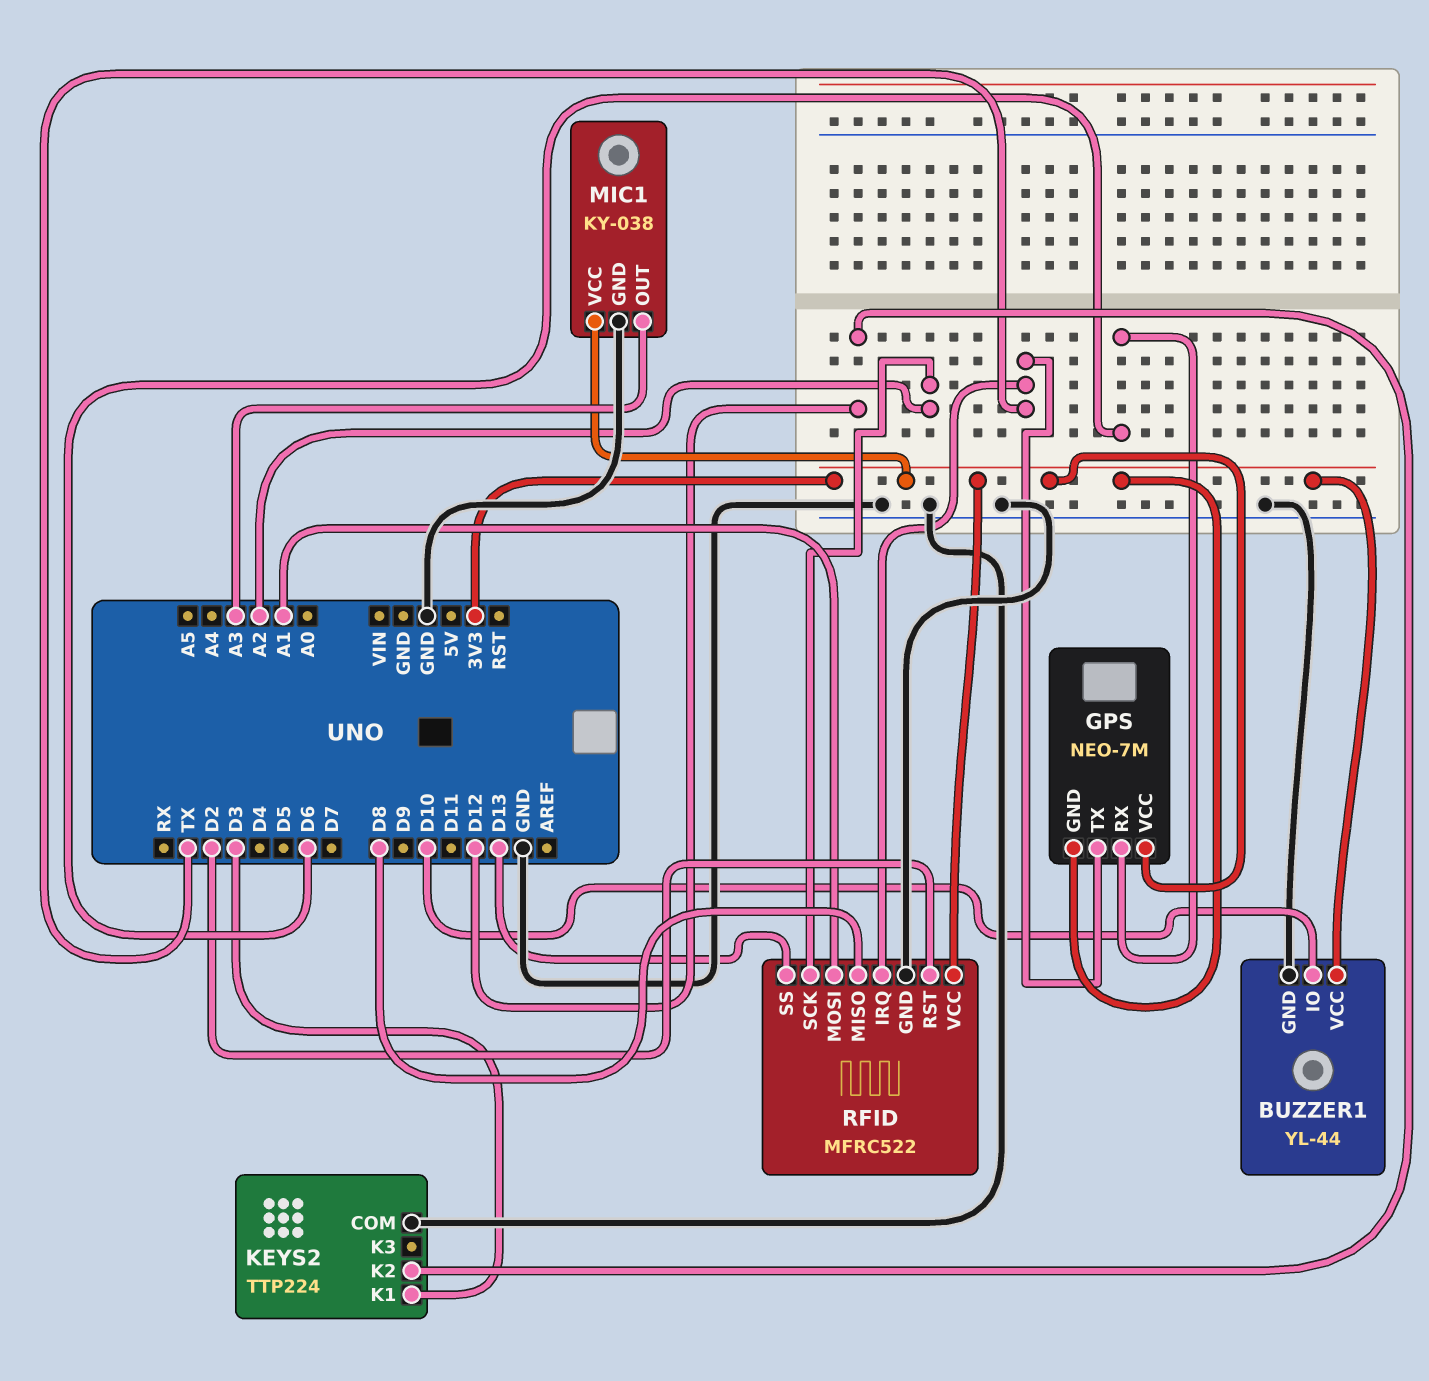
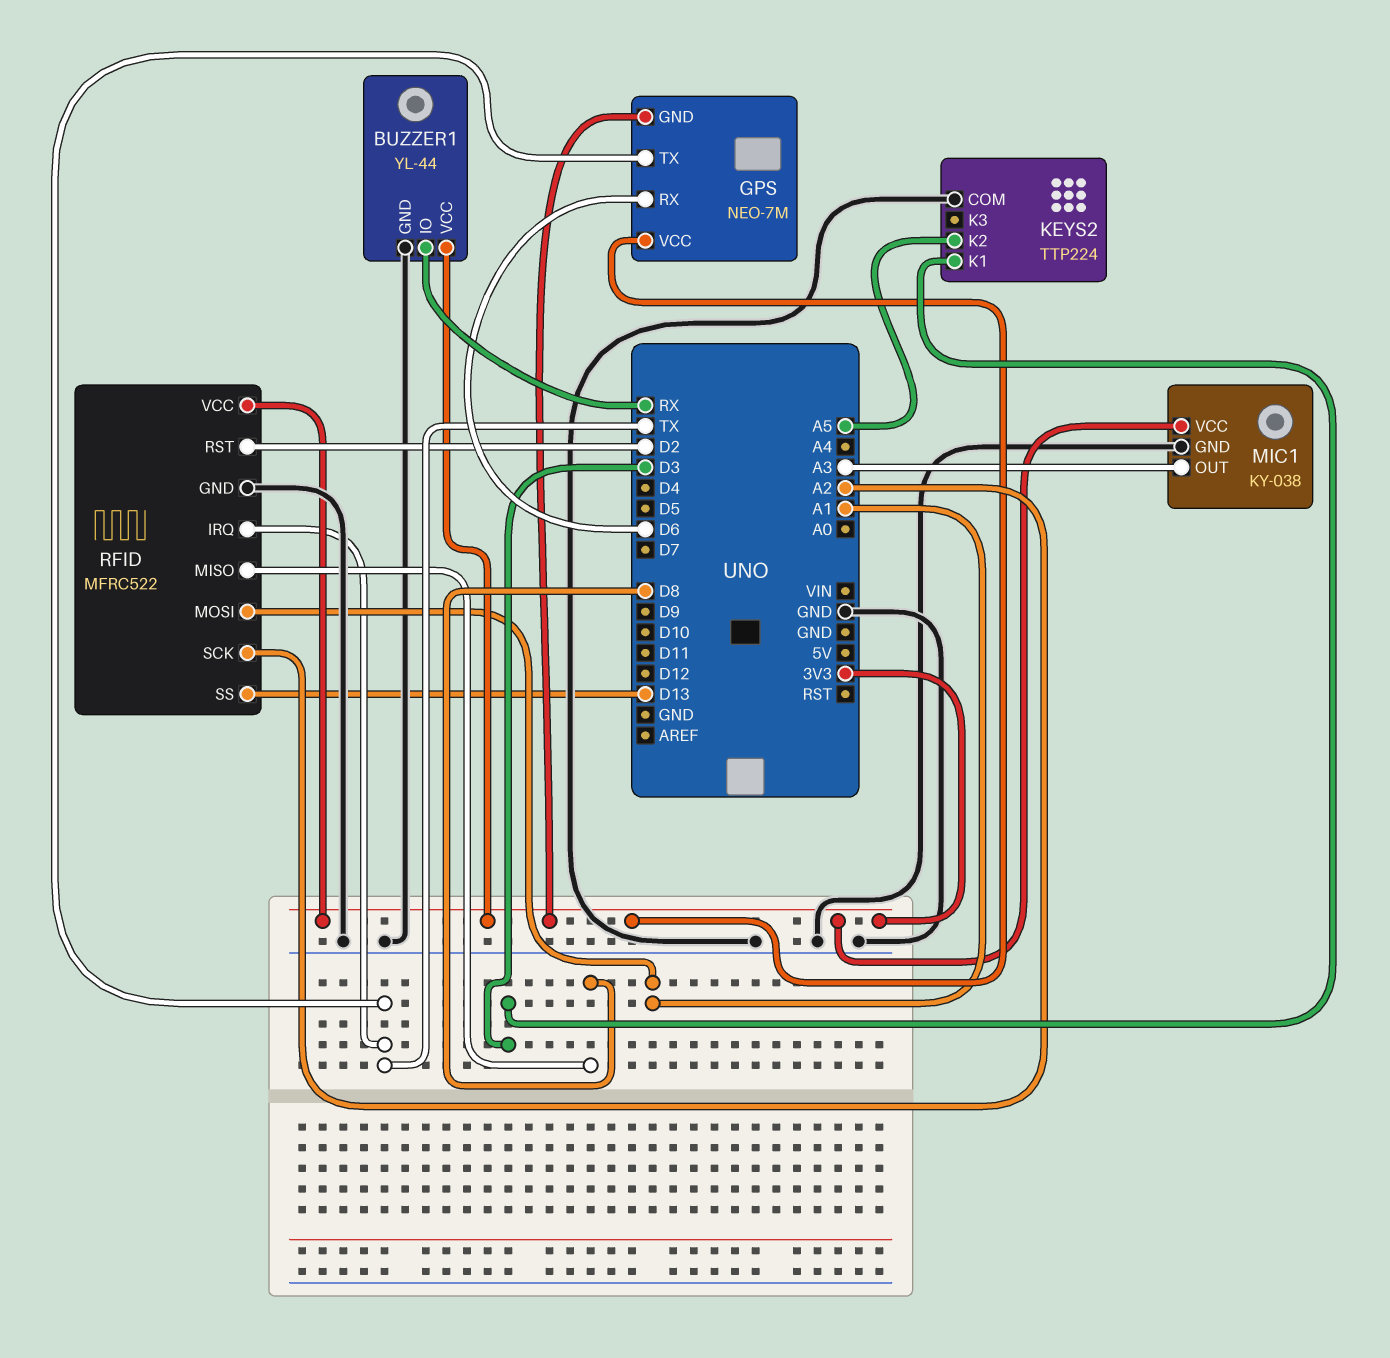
BUZZER1 pin IO: D10 -> RX
KEYS2 pin K2: D12 -> A5

